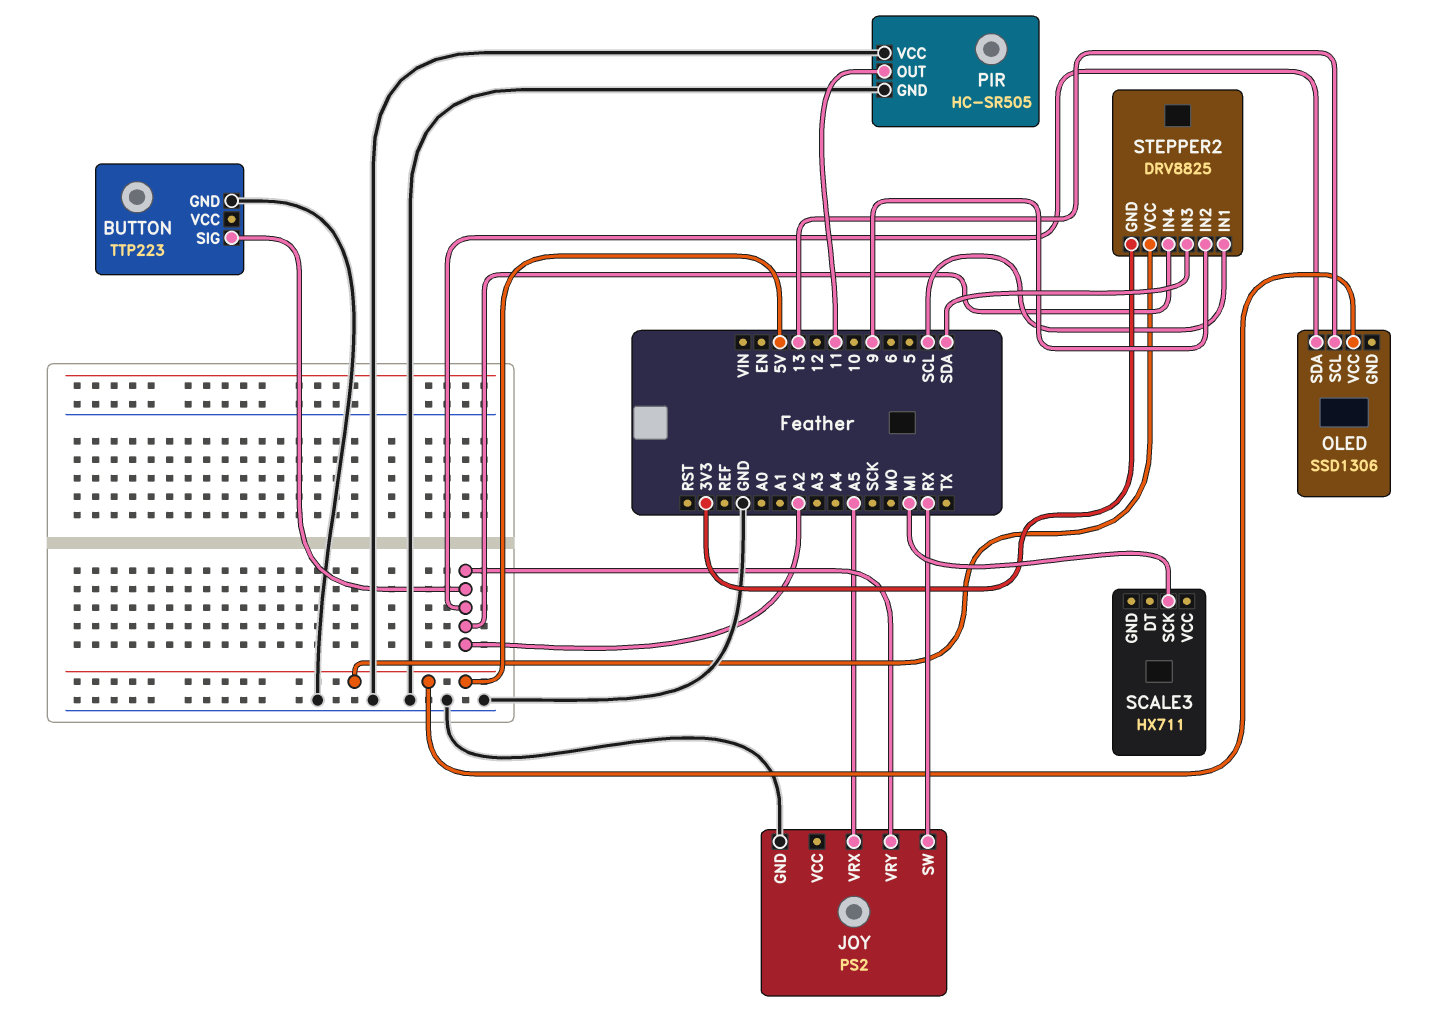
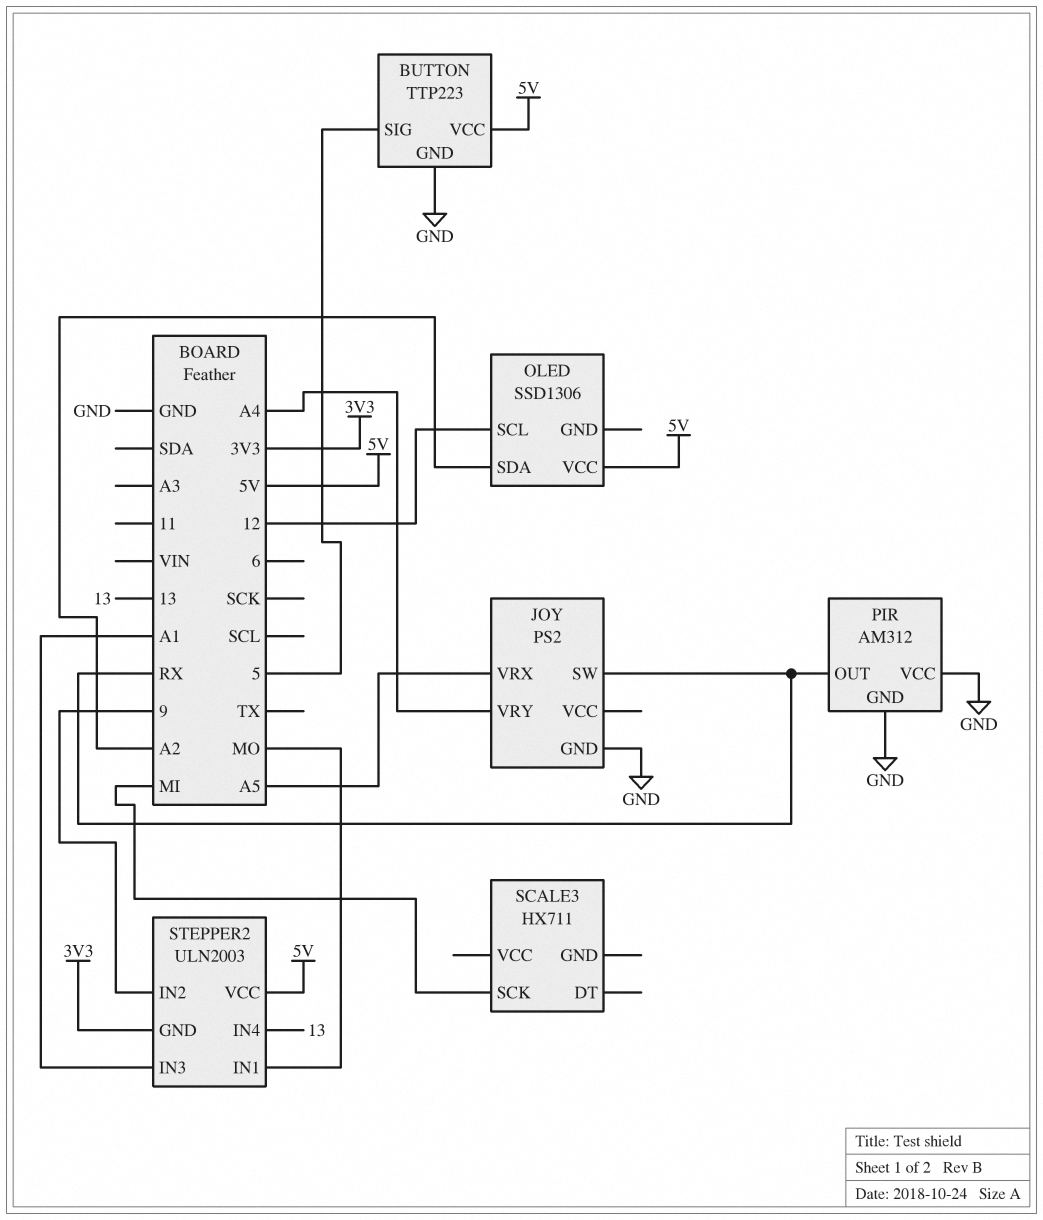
BUTTON pin SIG: A2 -> 5
BUTTON pin VCC: none -> 5V
JOY pin VRY: A2 -> A4
OLED pin SCL: 13 -> 12
PIR: HC-SR505 -> AM312
PIR pin OUT: 11 -> RX
STEPPER2: DRV8825 -> ULN2003
STEPPER2 pin IN1: SCL -> MO
STEPPER2 pin IN3: SDA -> A1
STEPPER2 pin IN4: A2 -> 13

